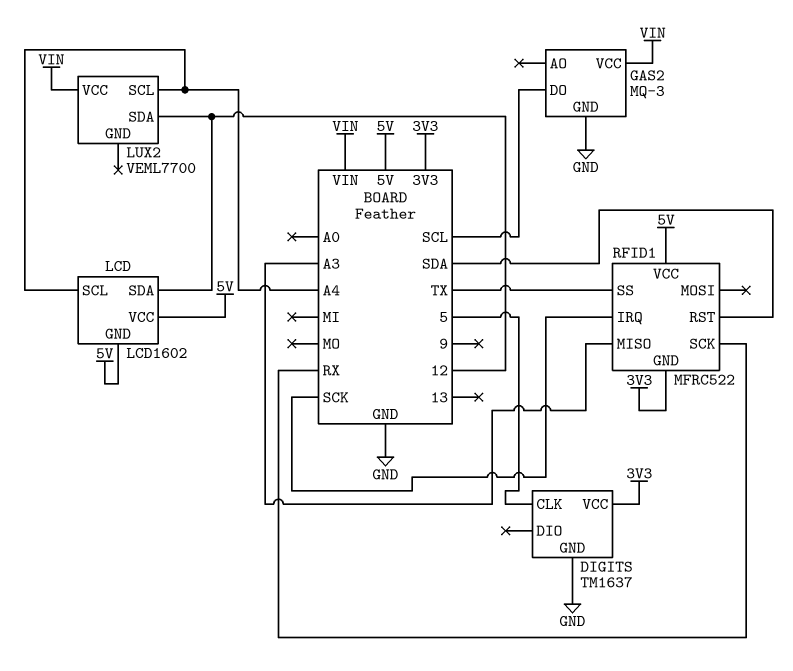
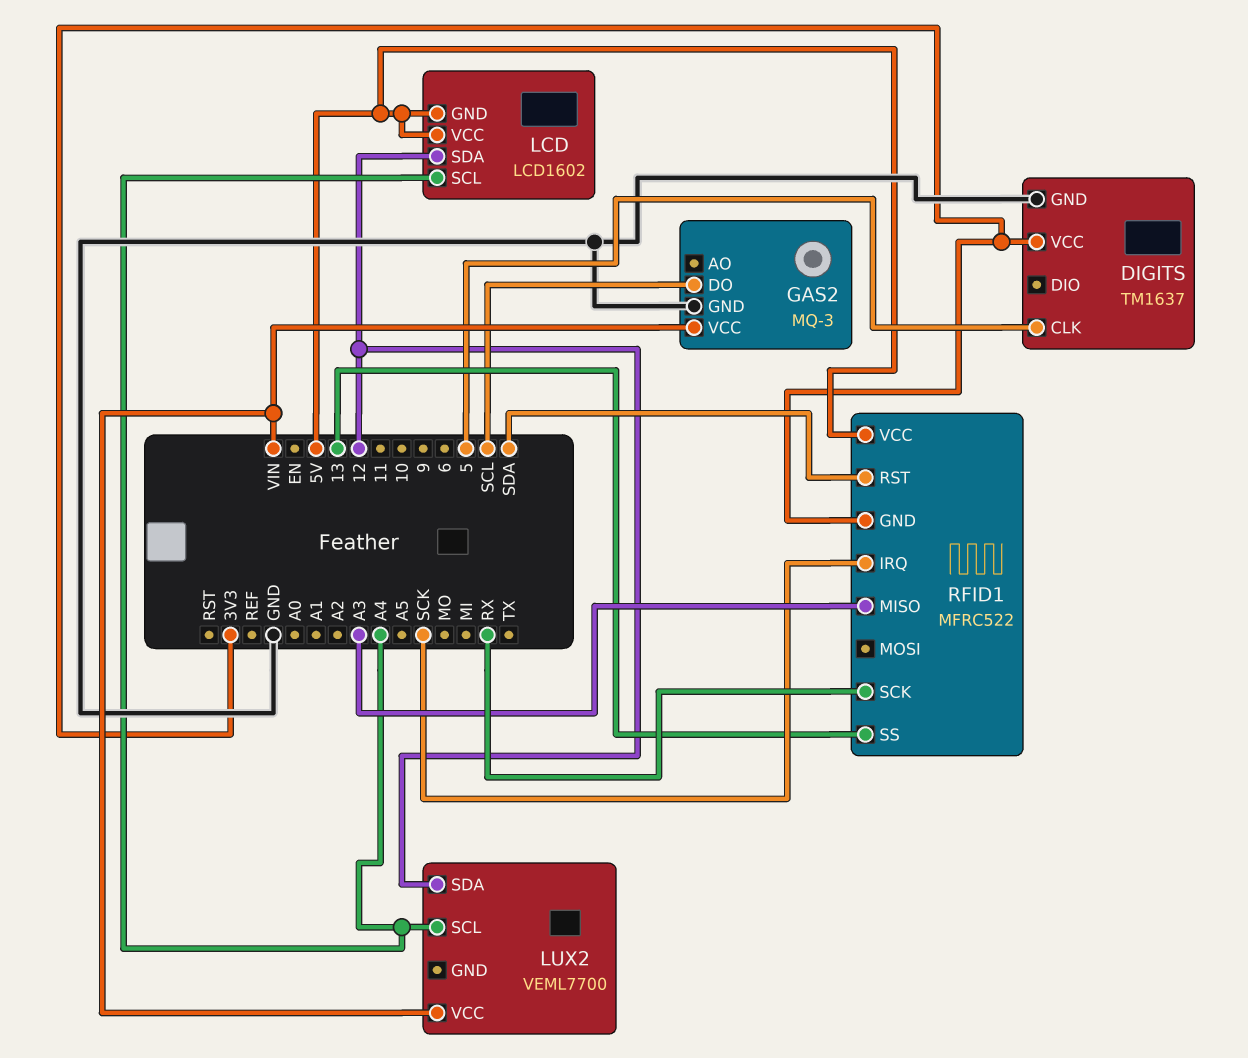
RFID1 pin SS: TX -> 13

